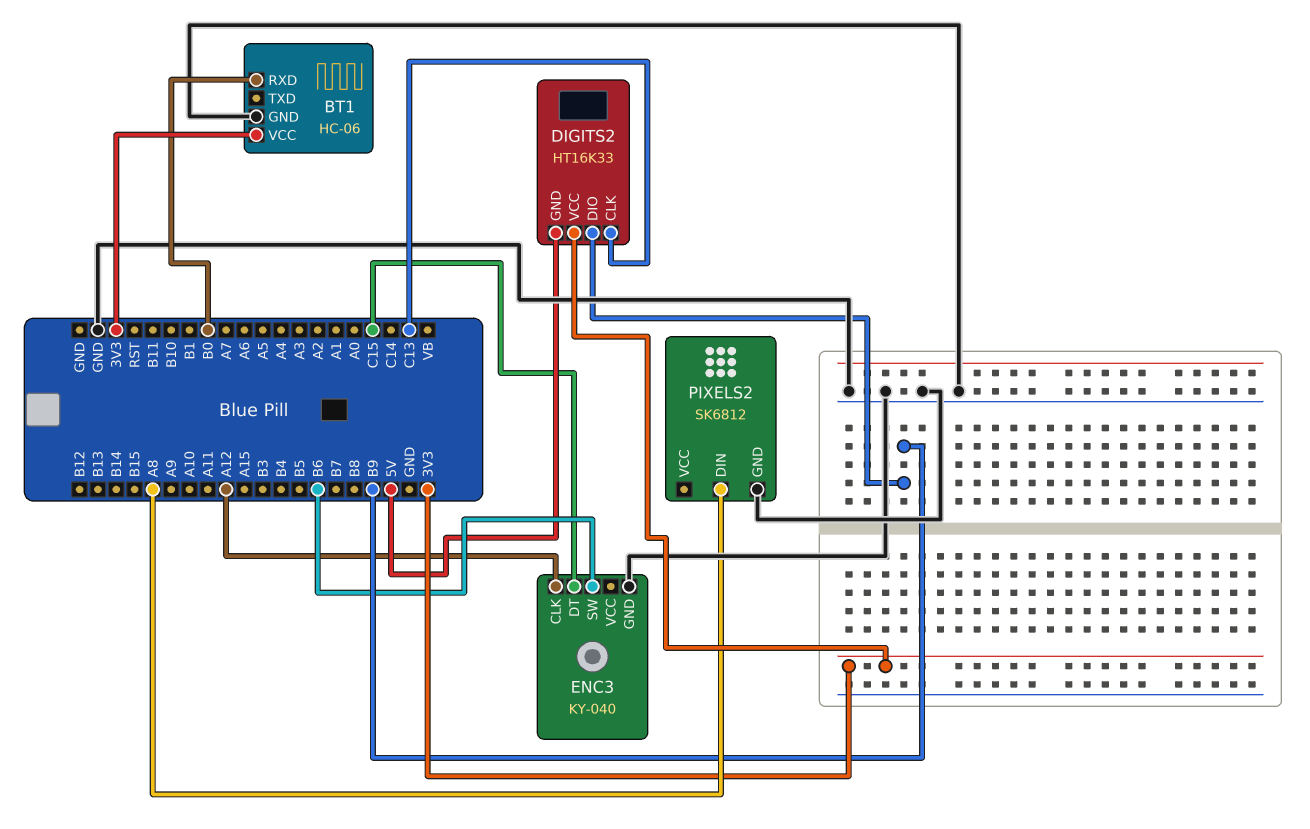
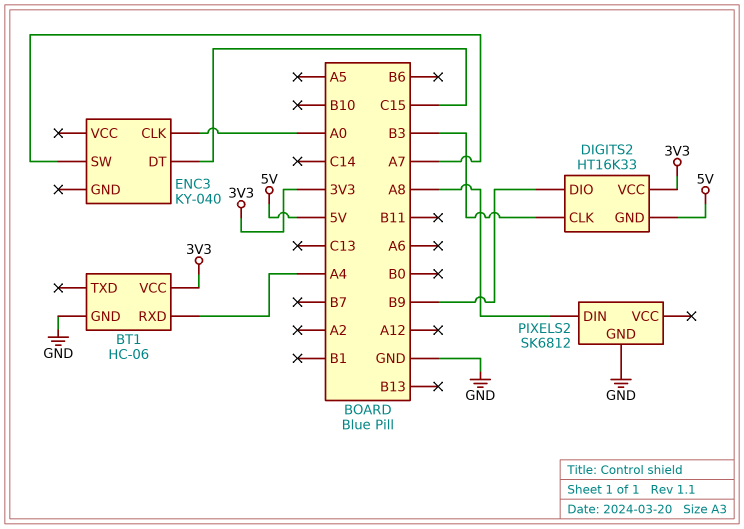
BT1 pin RXD: B0 -> A4
DIGITS2 pin CLK: C13 -> B3
ENC3 pin CLK: A12 -> A0
ENC3 pin GND: GND -> none
ENC3 pin SW: B6 -> A7

